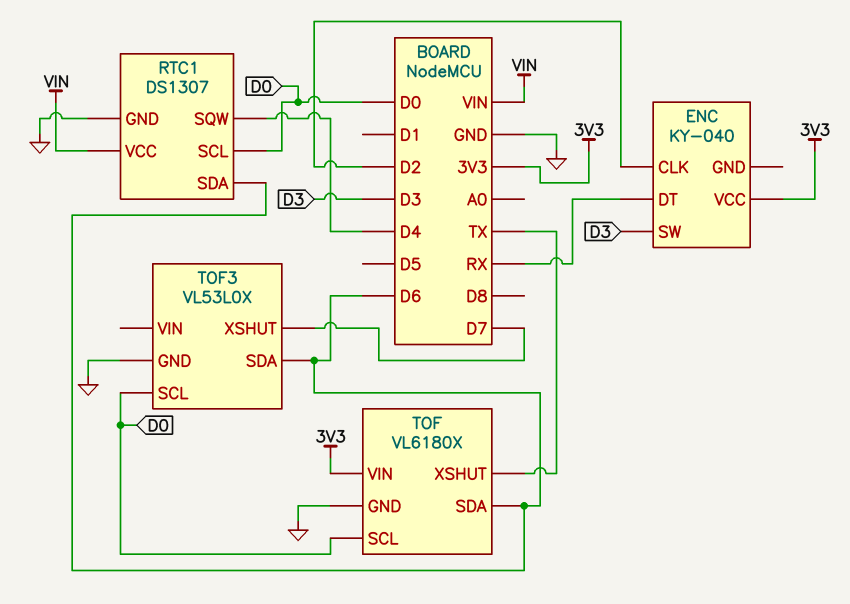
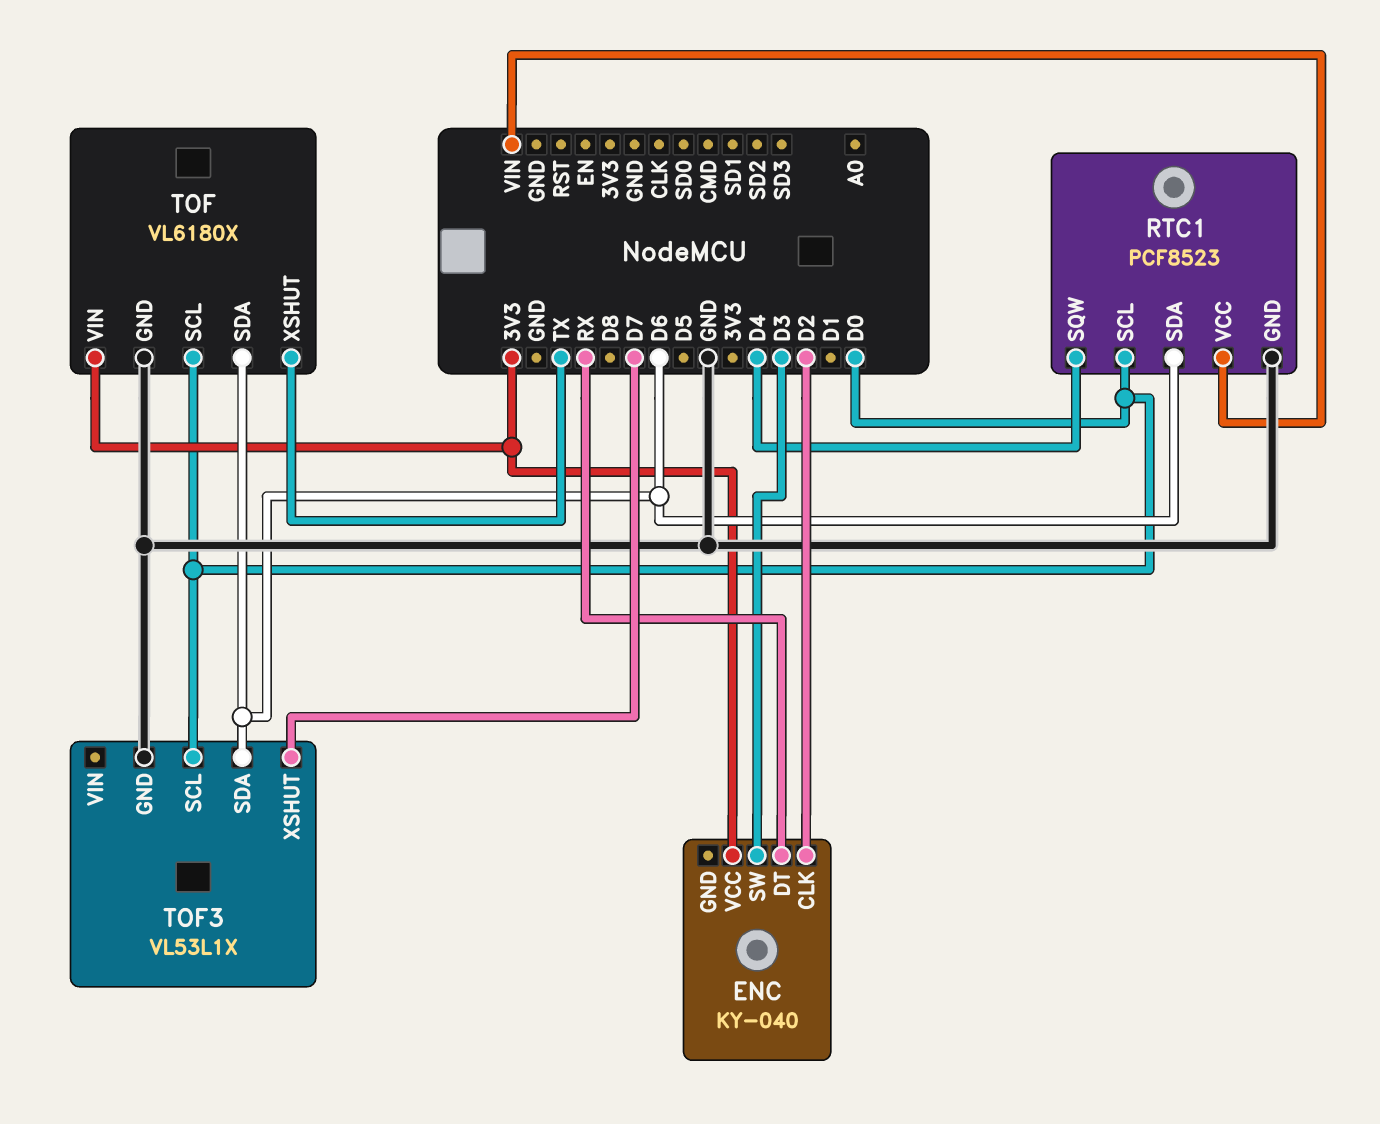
RTC1: DS1307 -> PCF8523
TOF3: VL53L0X -> VL53L1X

